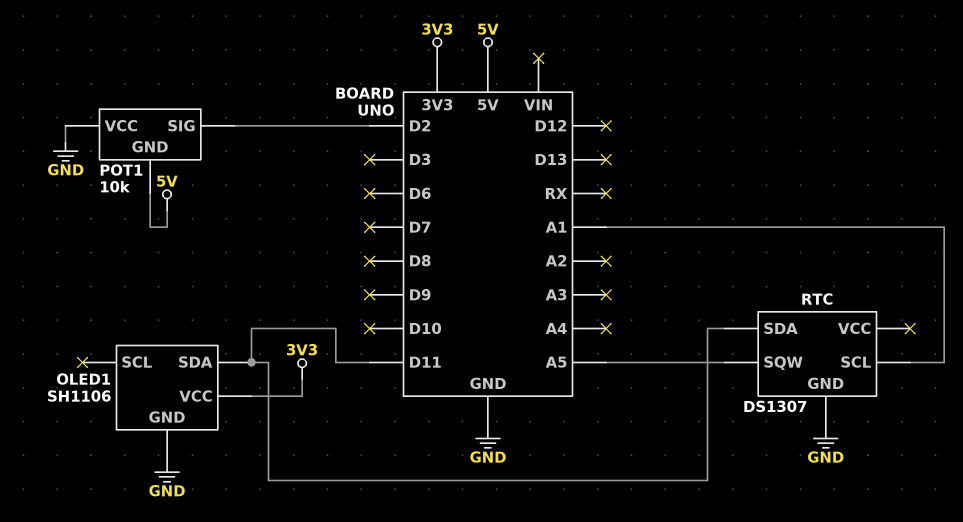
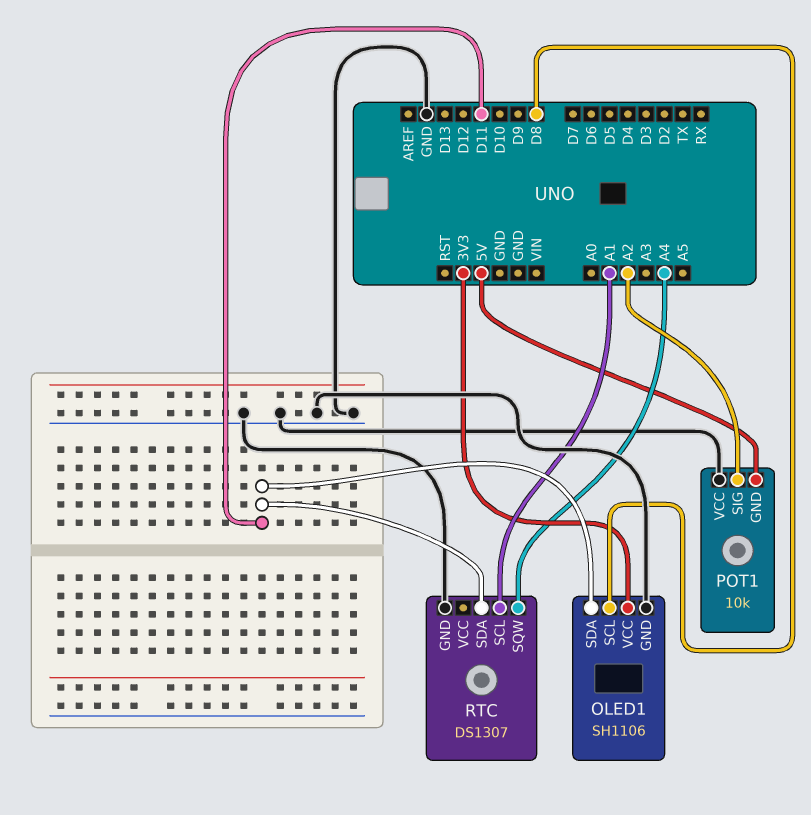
OLED1 pin SCL: none -> D8
POT1 pin SIG: D2 -> A2
RTC pin SQW: A5 -> A4

